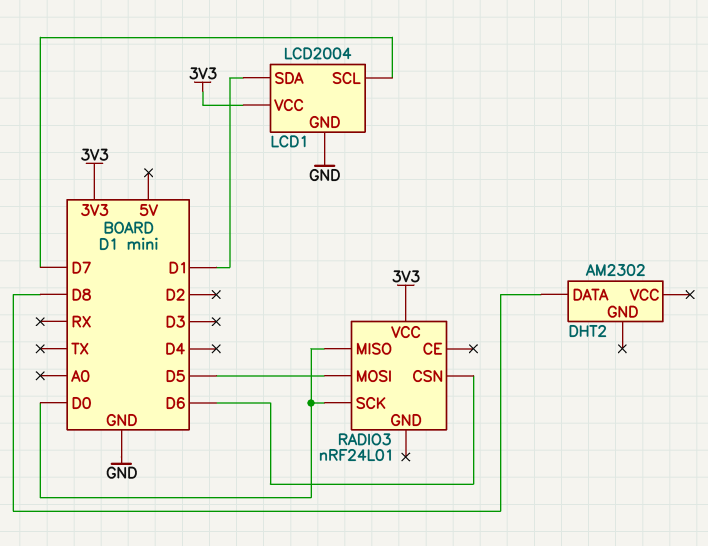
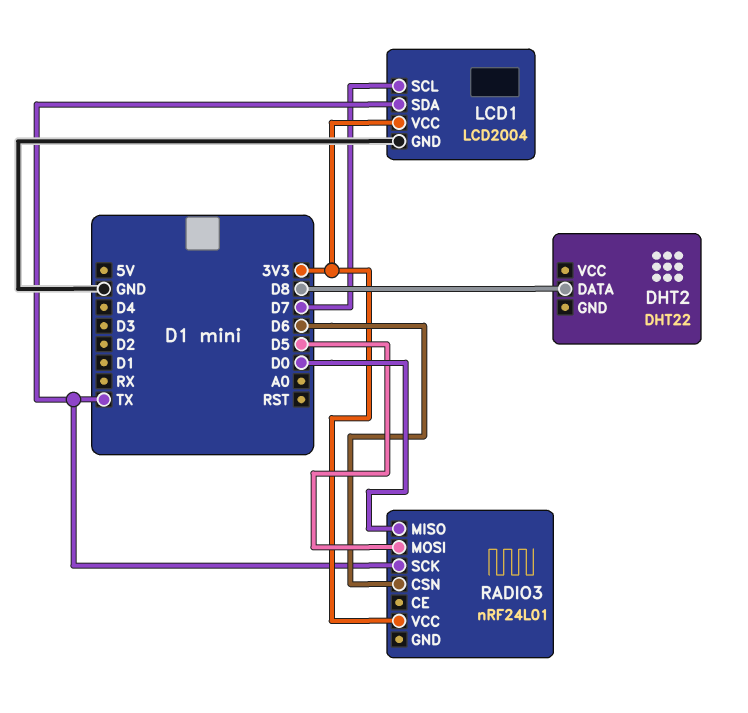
DHT2: AM2302 -> DHT22
LCD1 pin SDA: D1 -> TX
RADIO3 pin SCK: D0 -> TX

